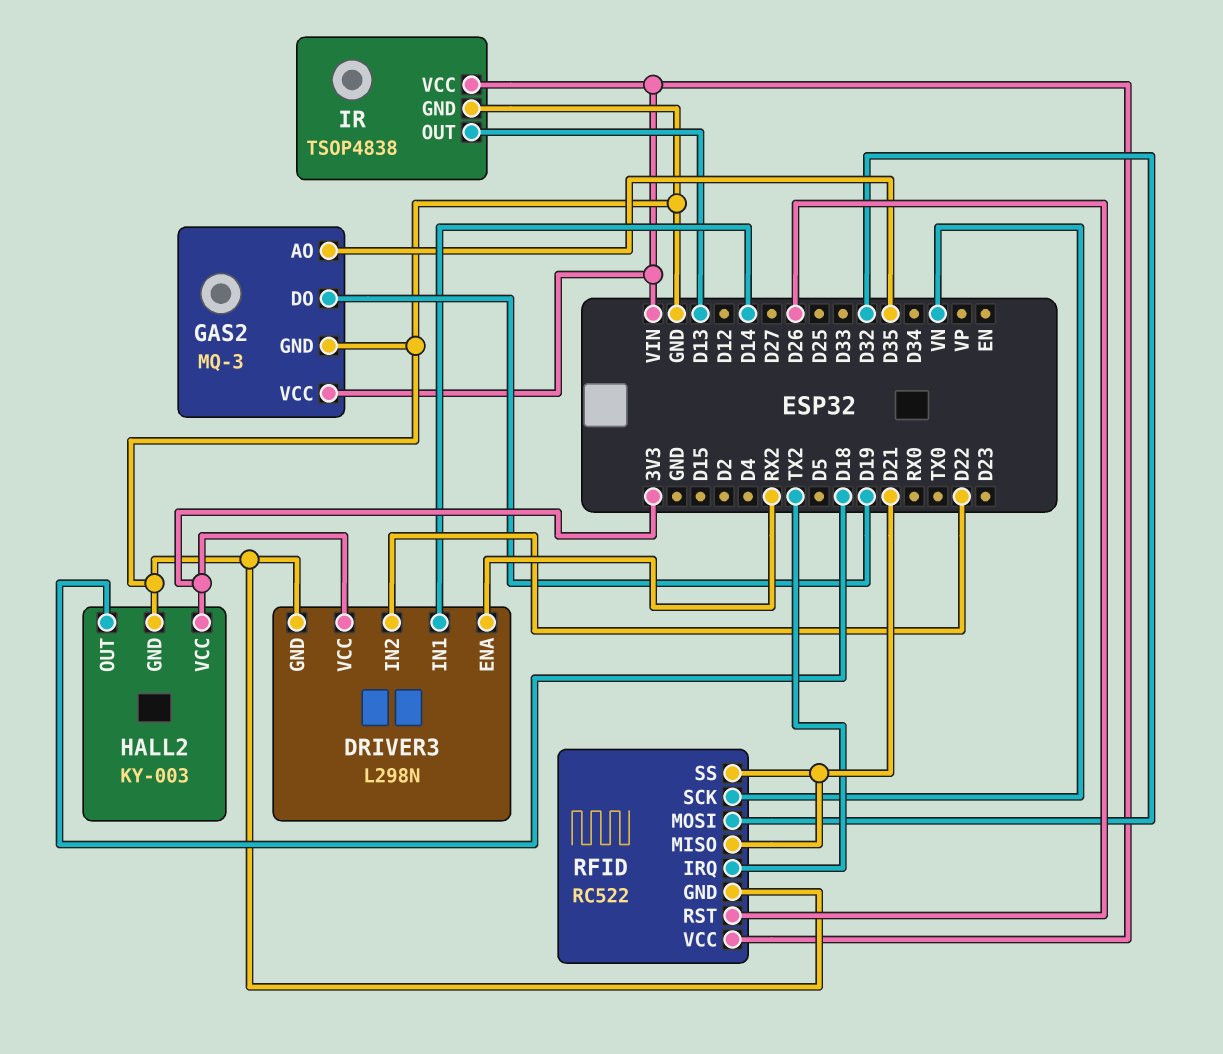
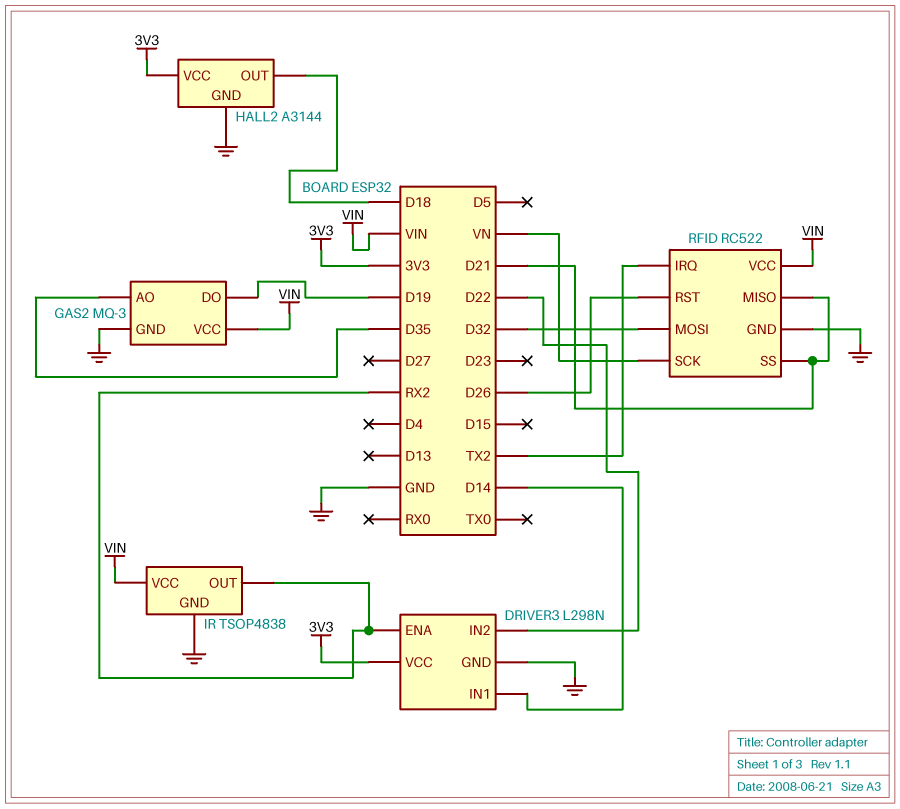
HALL2: KY-003 -> A3144
IR pin OUT: D13 -> RX2

